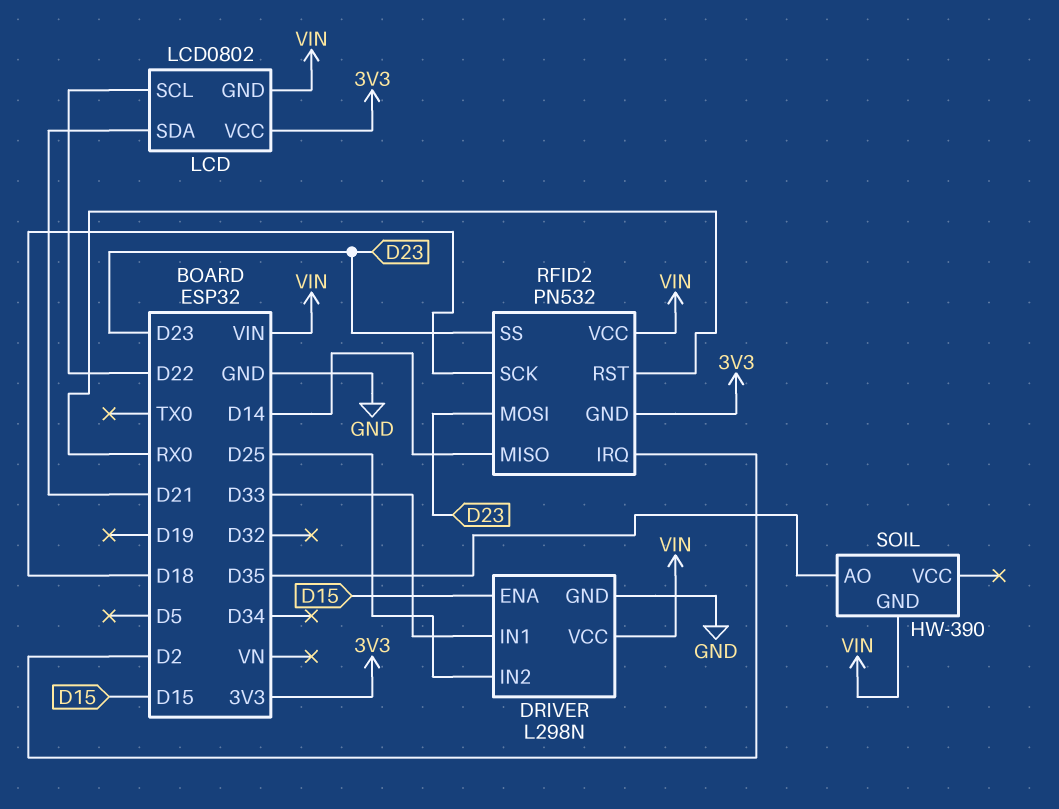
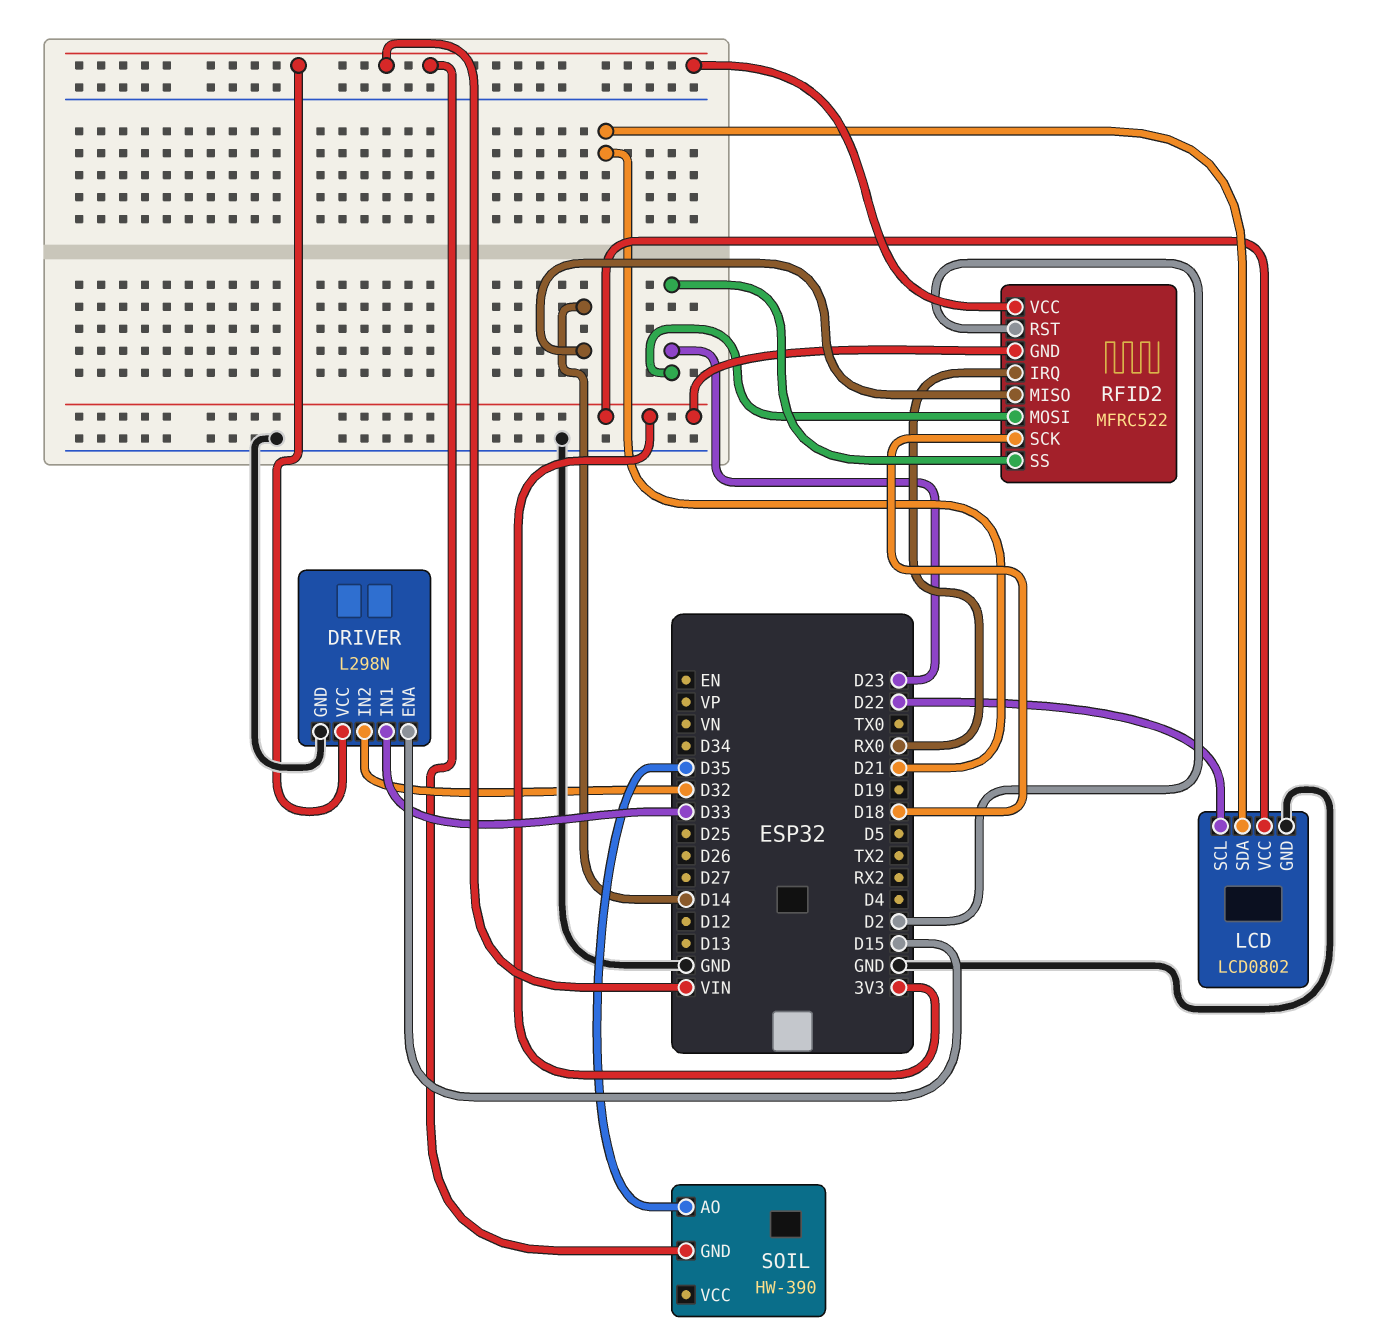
DRIVER pin IN2: D25 -> D32
LCD pin GND: VIN -> GND
RFID2: PN532 -> MFRC522
RFID2 pin IRQ: D2 -> RX0
RFID2 pin RST: RX0 -> D2

